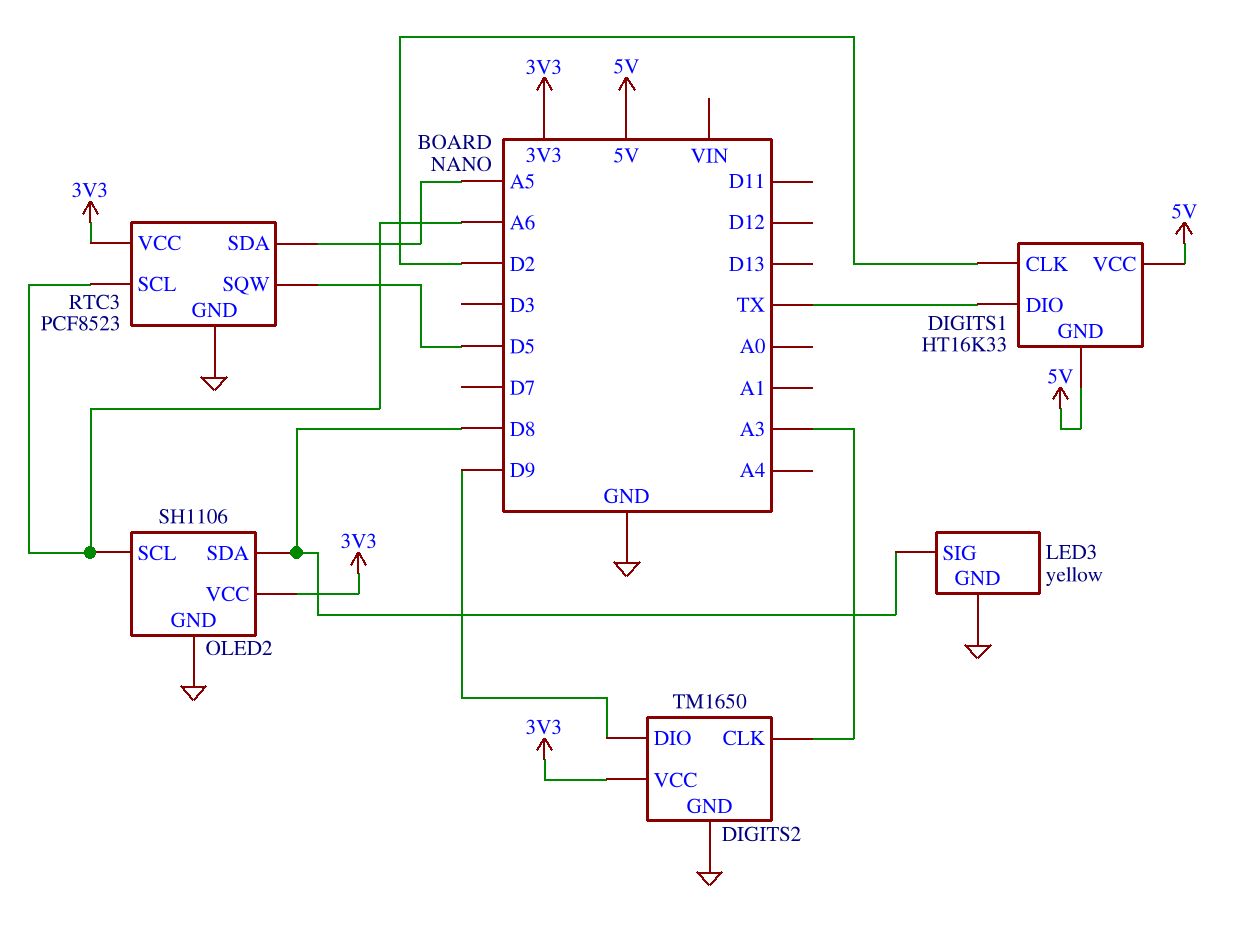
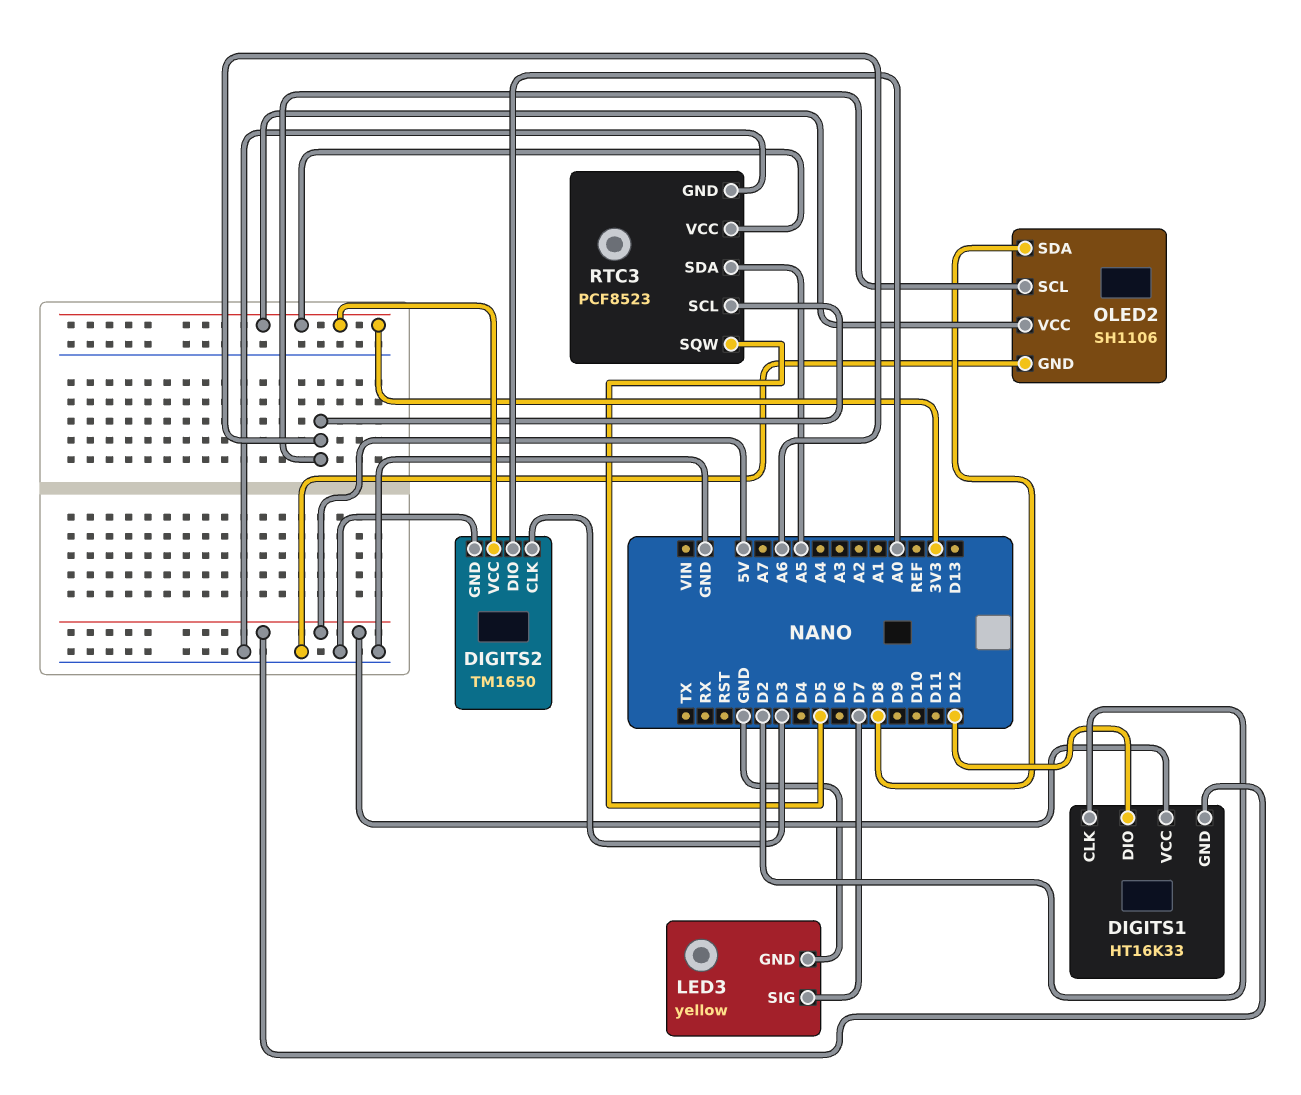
DIGITS1 pin DIO: TX -> D12
DIGITS2 pin CLK: A3 -> D3
DIGITS2 pin DIO: D9 -> A0
LED3 pin SIG: D8 -> D7

